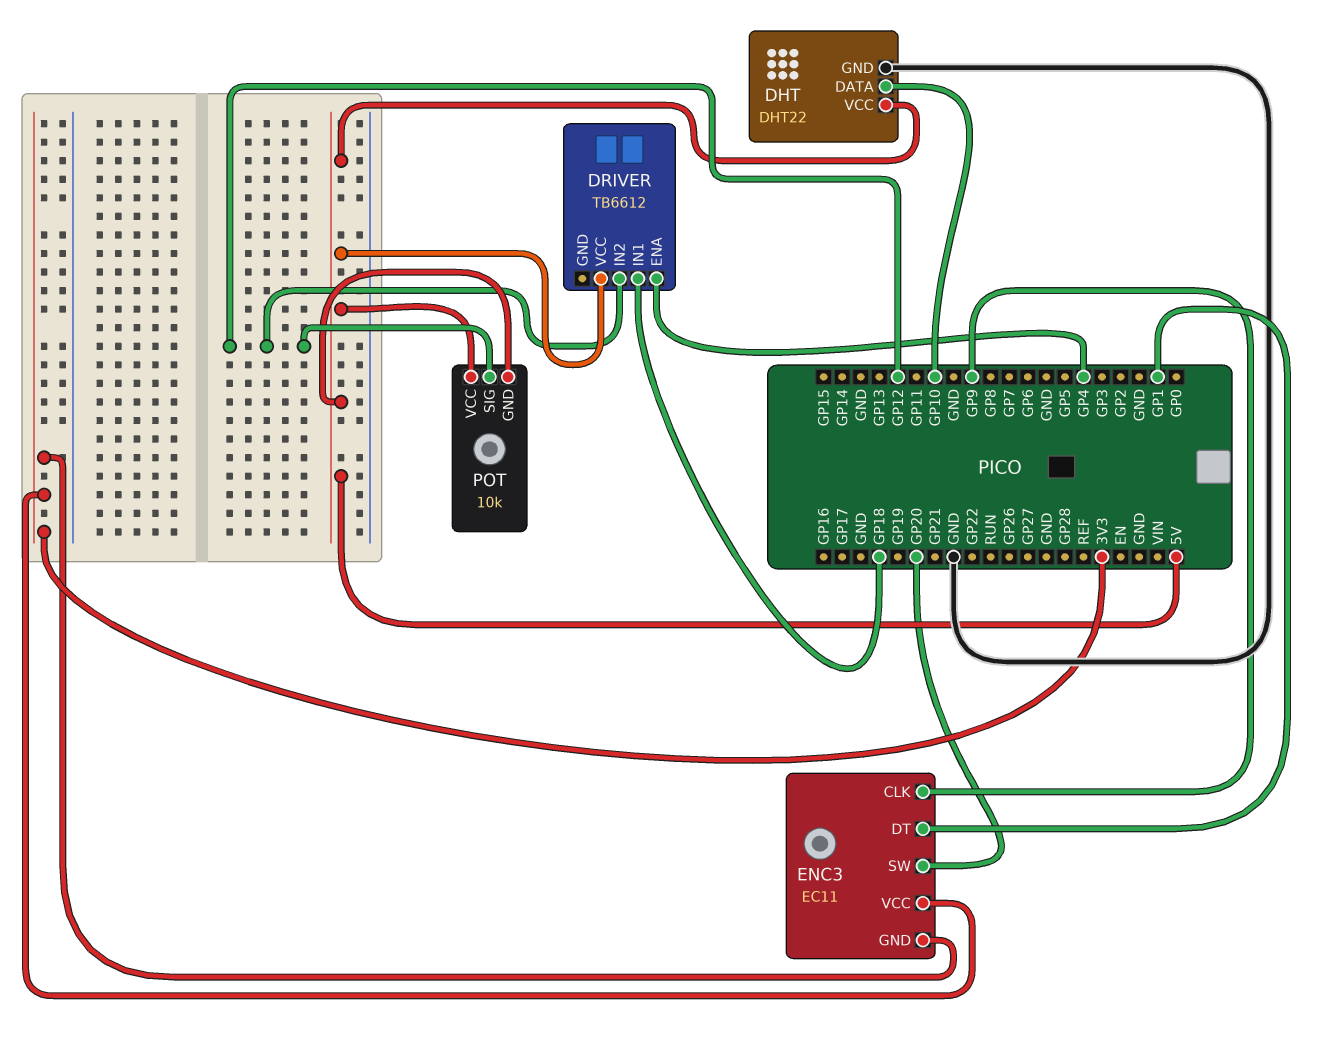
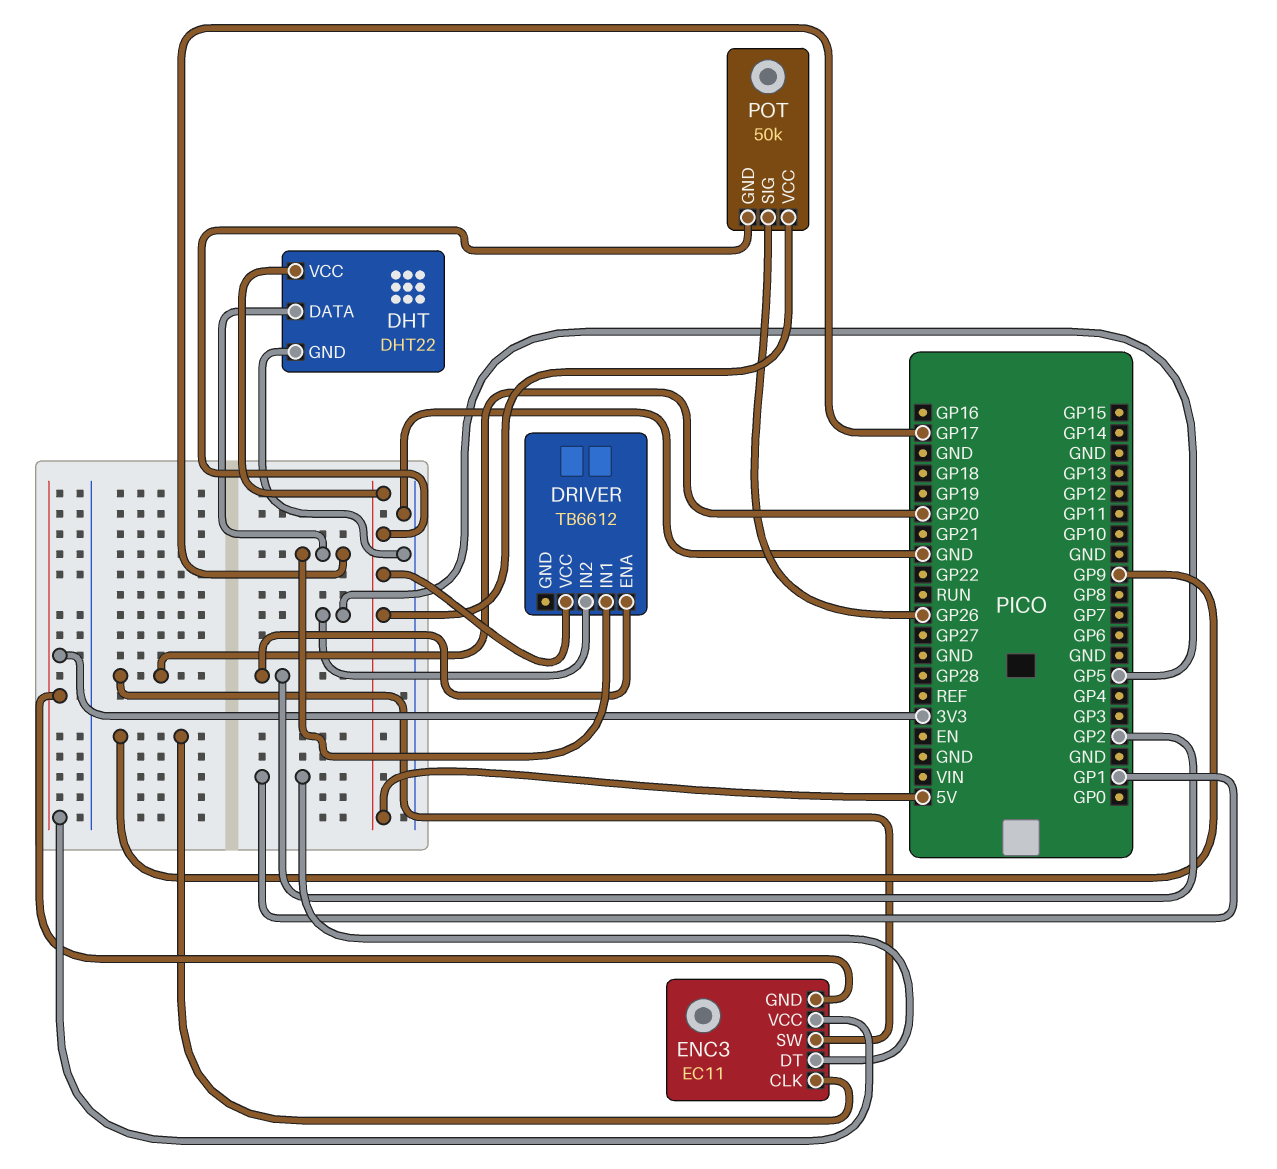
DHT pin DATA: GP10 -> GP17
DRIVER pin ENA: GP4 -> GP2
DRIVER pin IN1: GP18 -> GP17
DRIVER pin IN2: GP12 -> GP5
POT: 10k -> 50k
POT pin SIG: GP12 -> GP26

